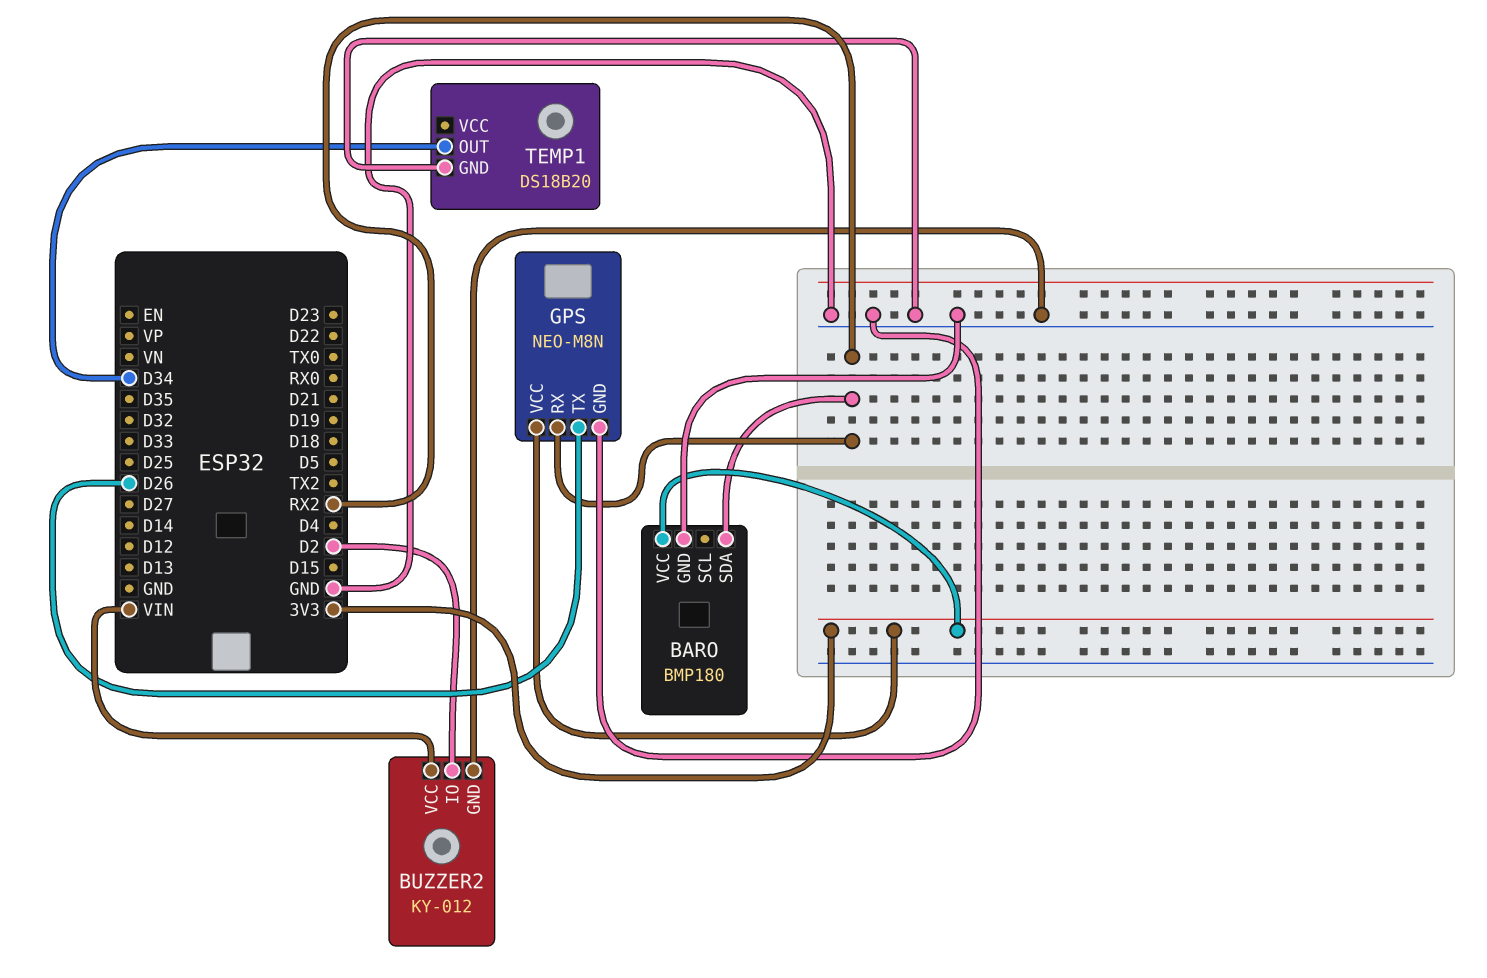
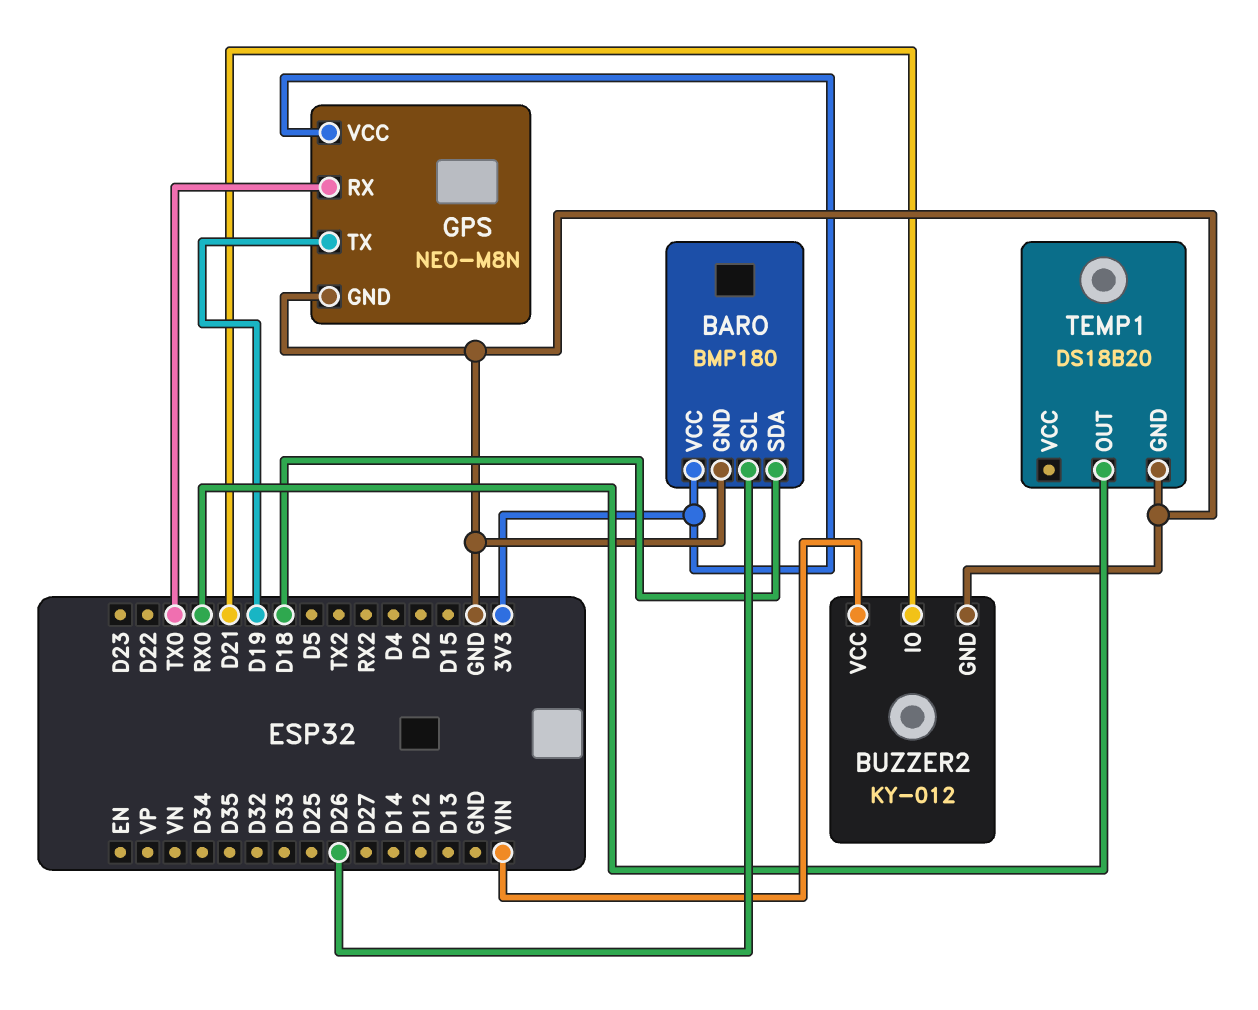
BARO pin SCL: none -> D26
BARO pin SDA: RX2 -> D18
BUZZER2 pin IO: D2 -> D21
GPS pin RX: RX2 -> TX0
GPS pin TX: D26 -> D19
TEMP1 pin OUT: D34 -> RX0

